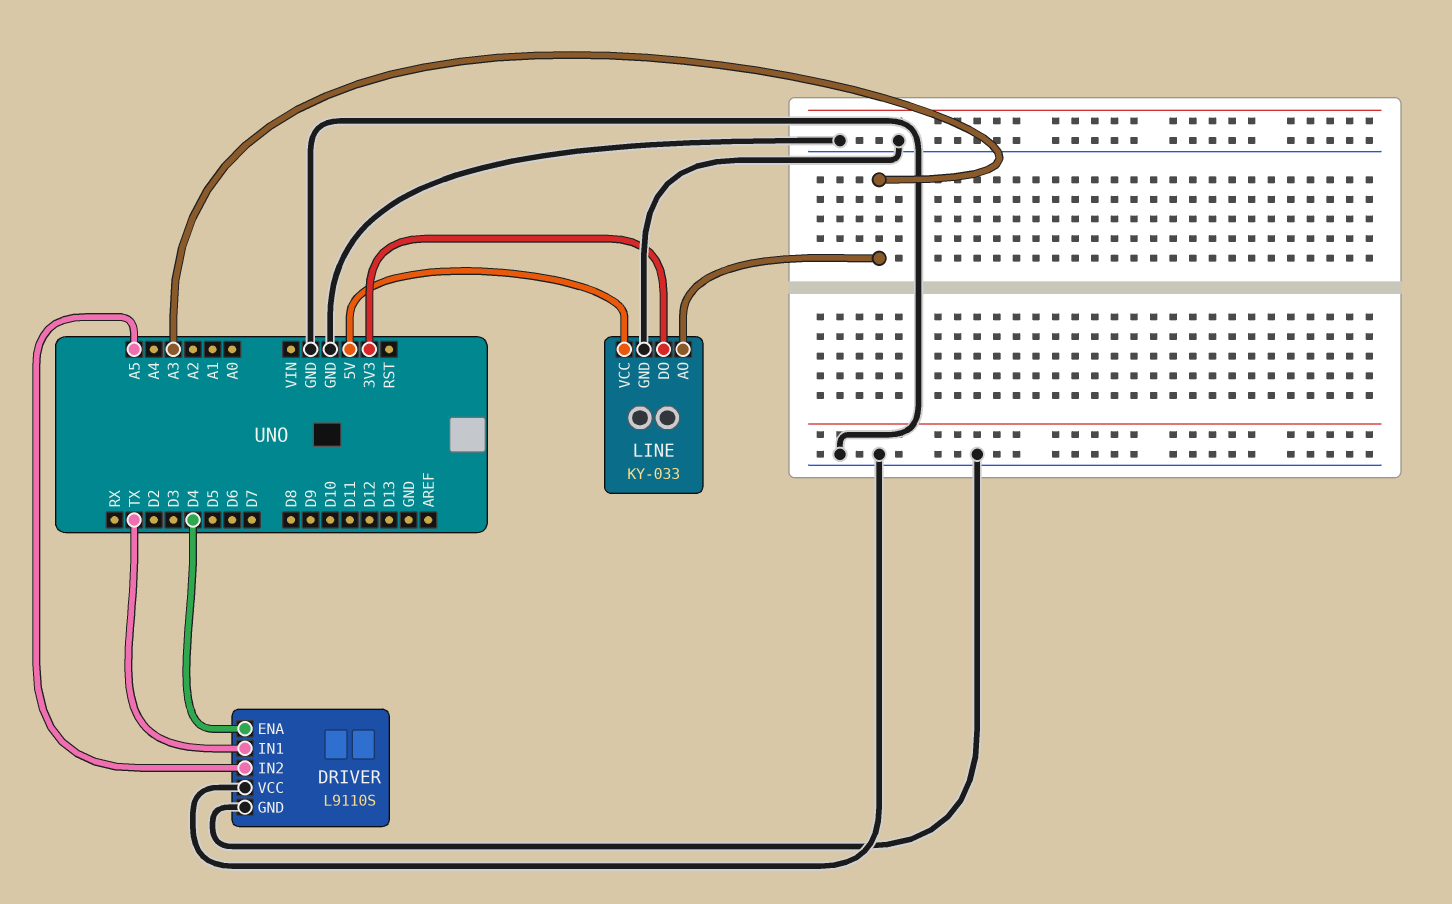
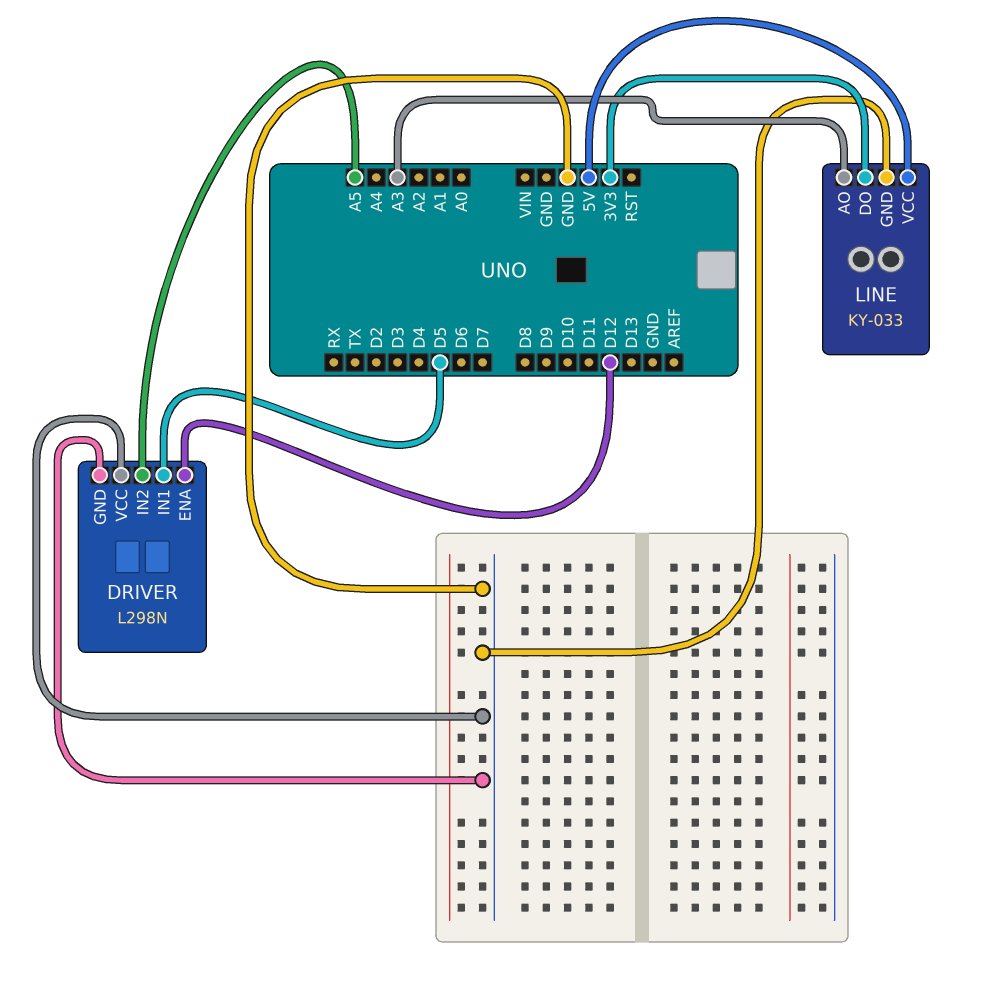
DRIVER: L9110S -> L298N
DRIVER pin ENA: D4 -> D12
DRIVER pin IN1: TX -> D5

